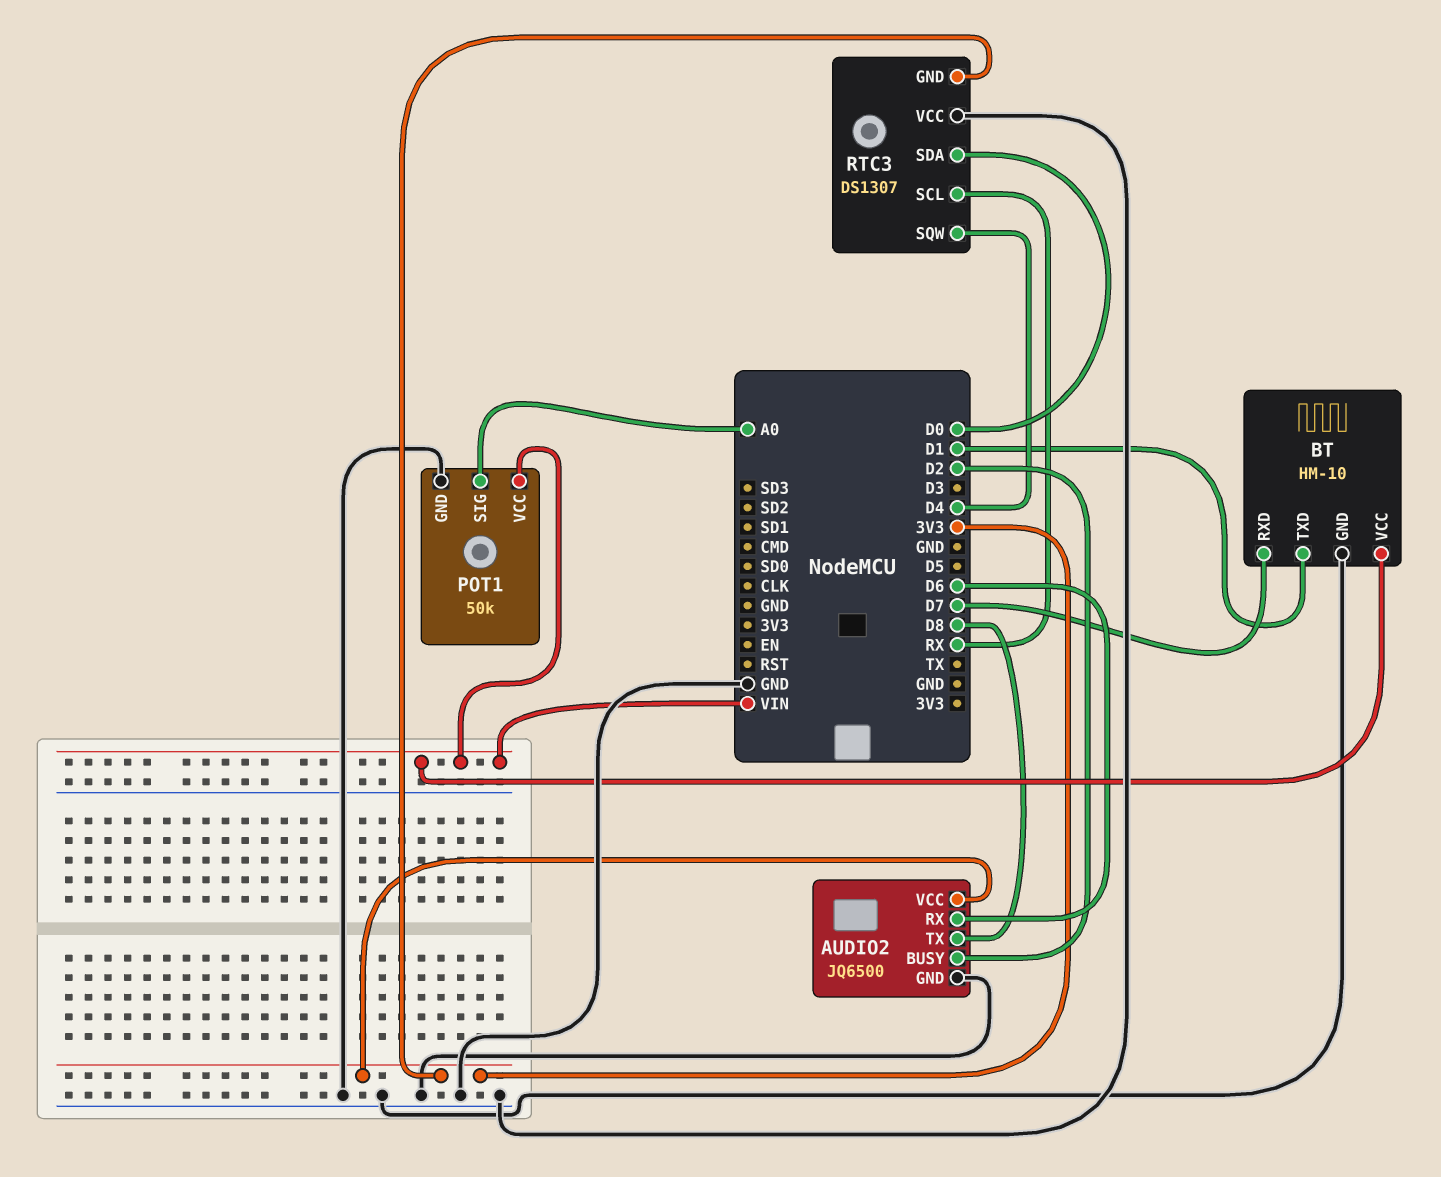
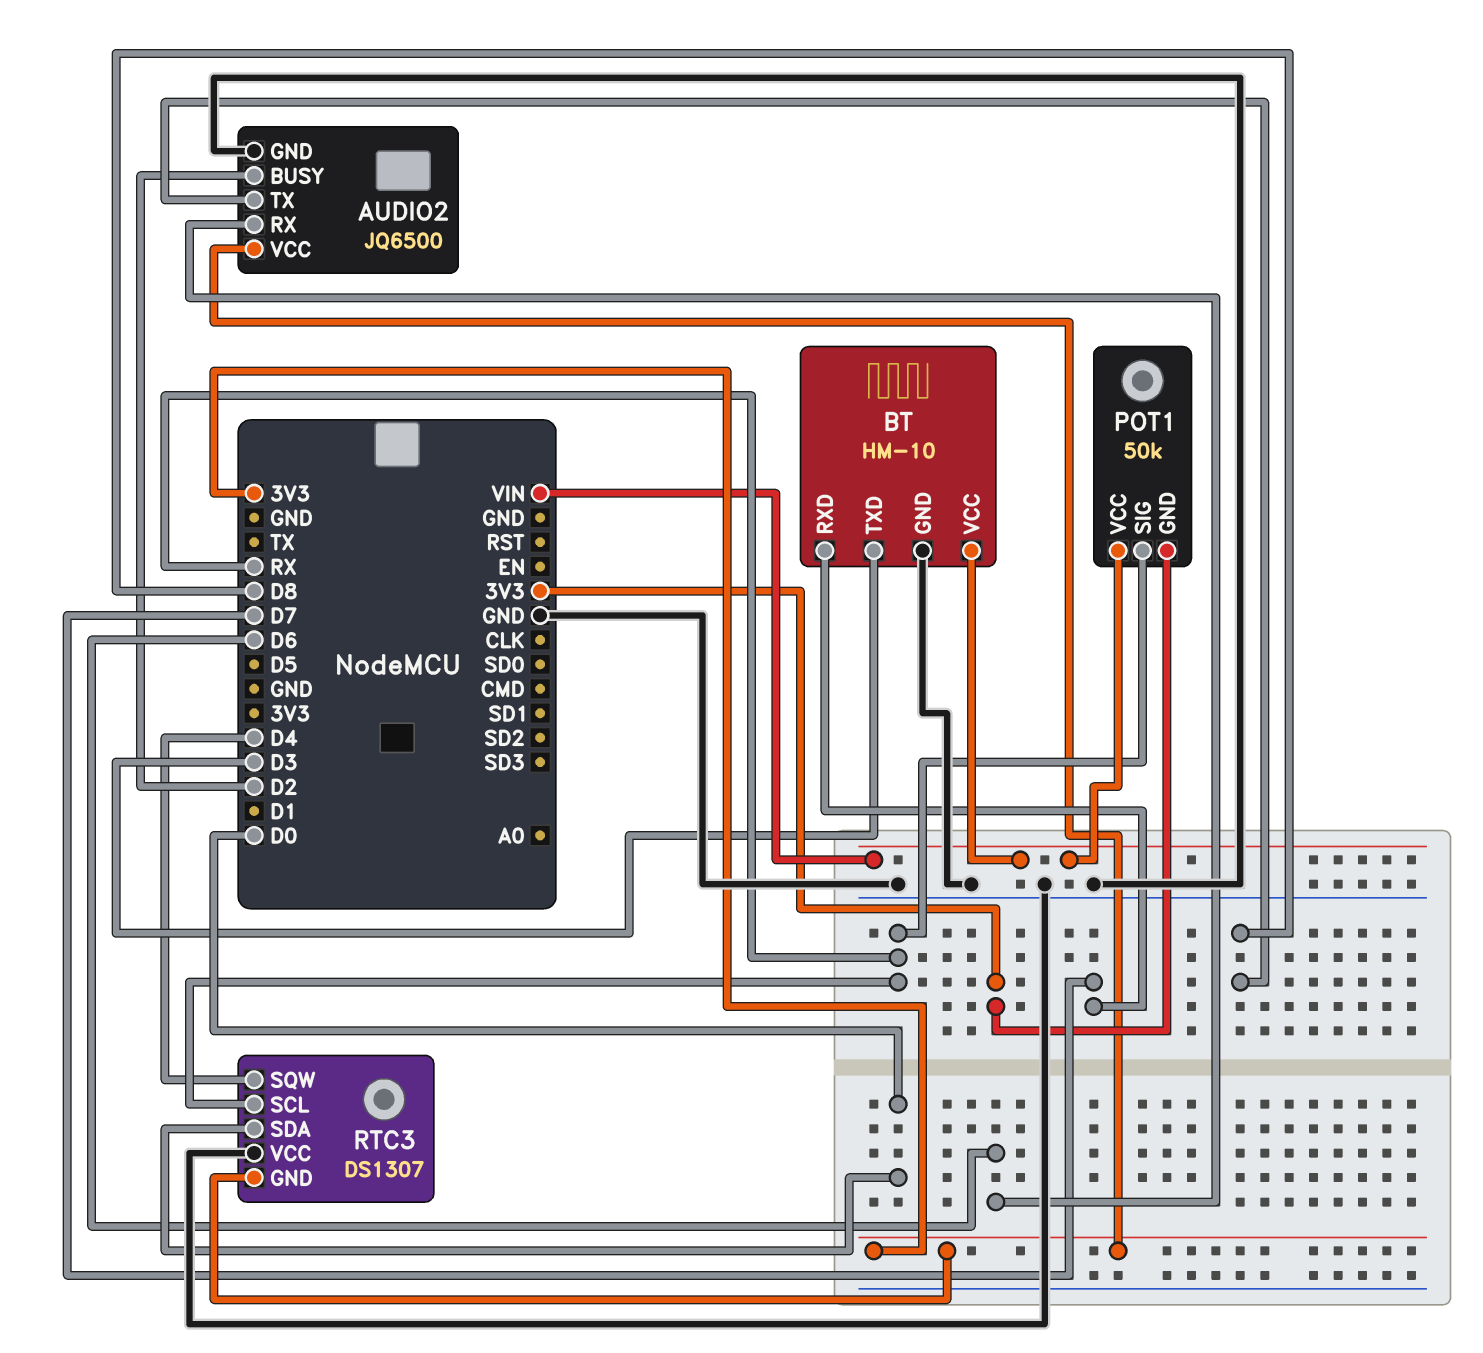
BT pin TXD: D1 -> D3
POT1 pin GND: GND -> 3V3
POT1 pin SIG: A0 -> RX

